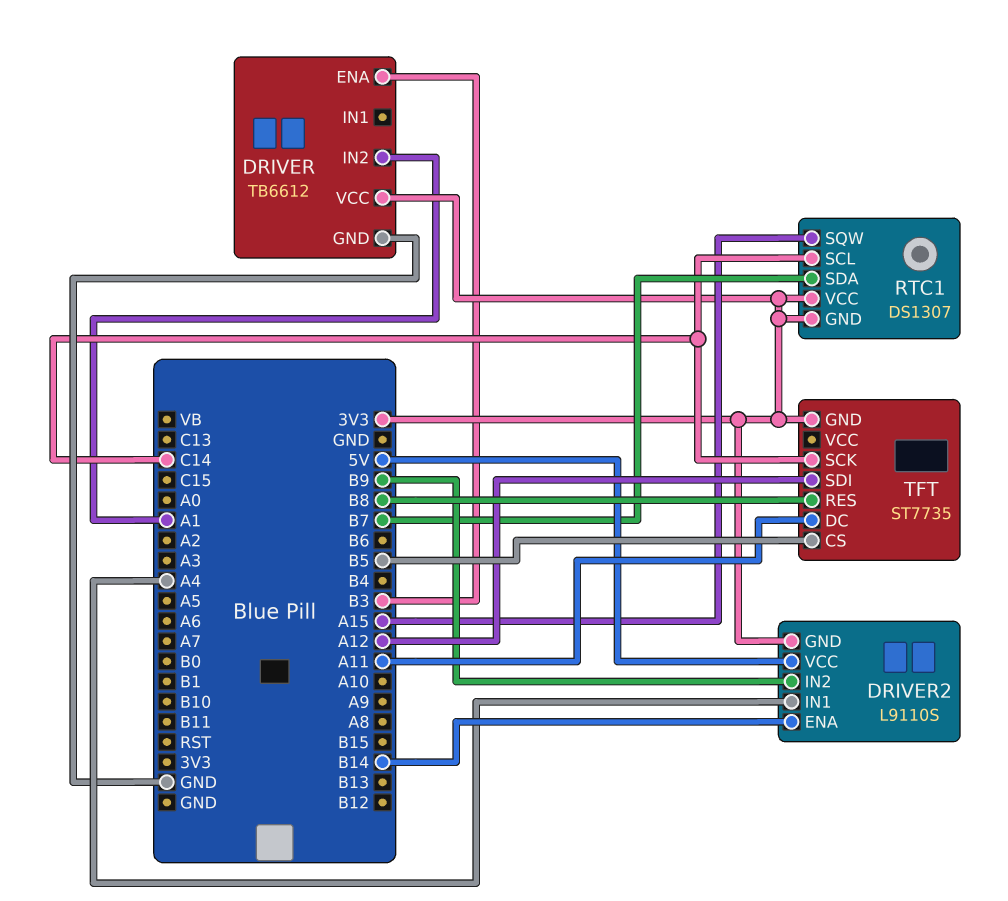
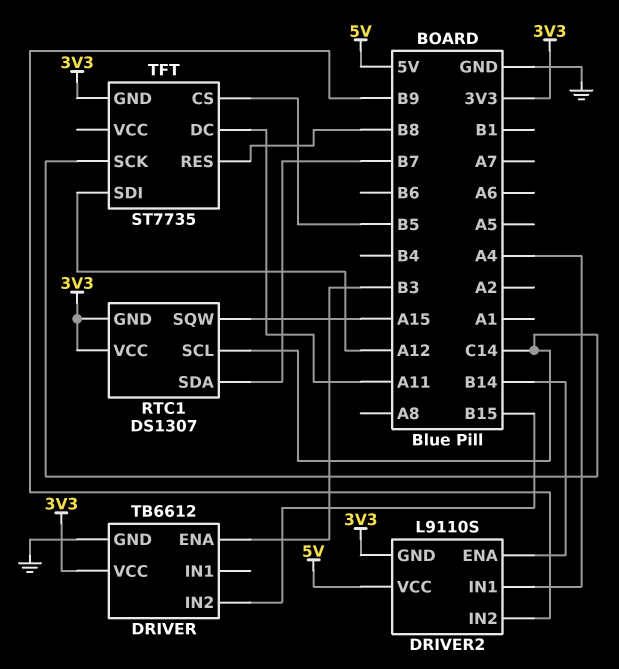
DRIVER pin IN2: A1 -> B15

